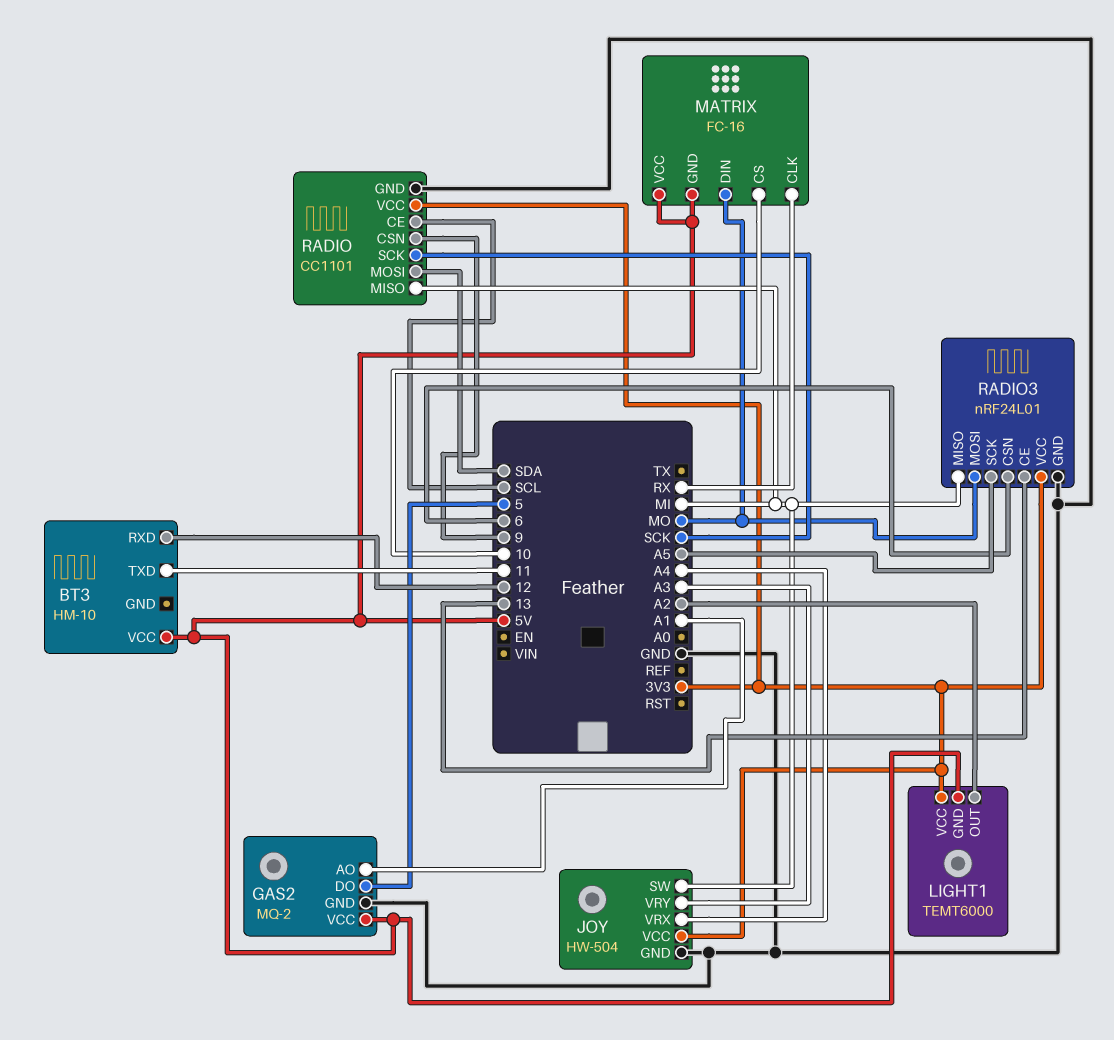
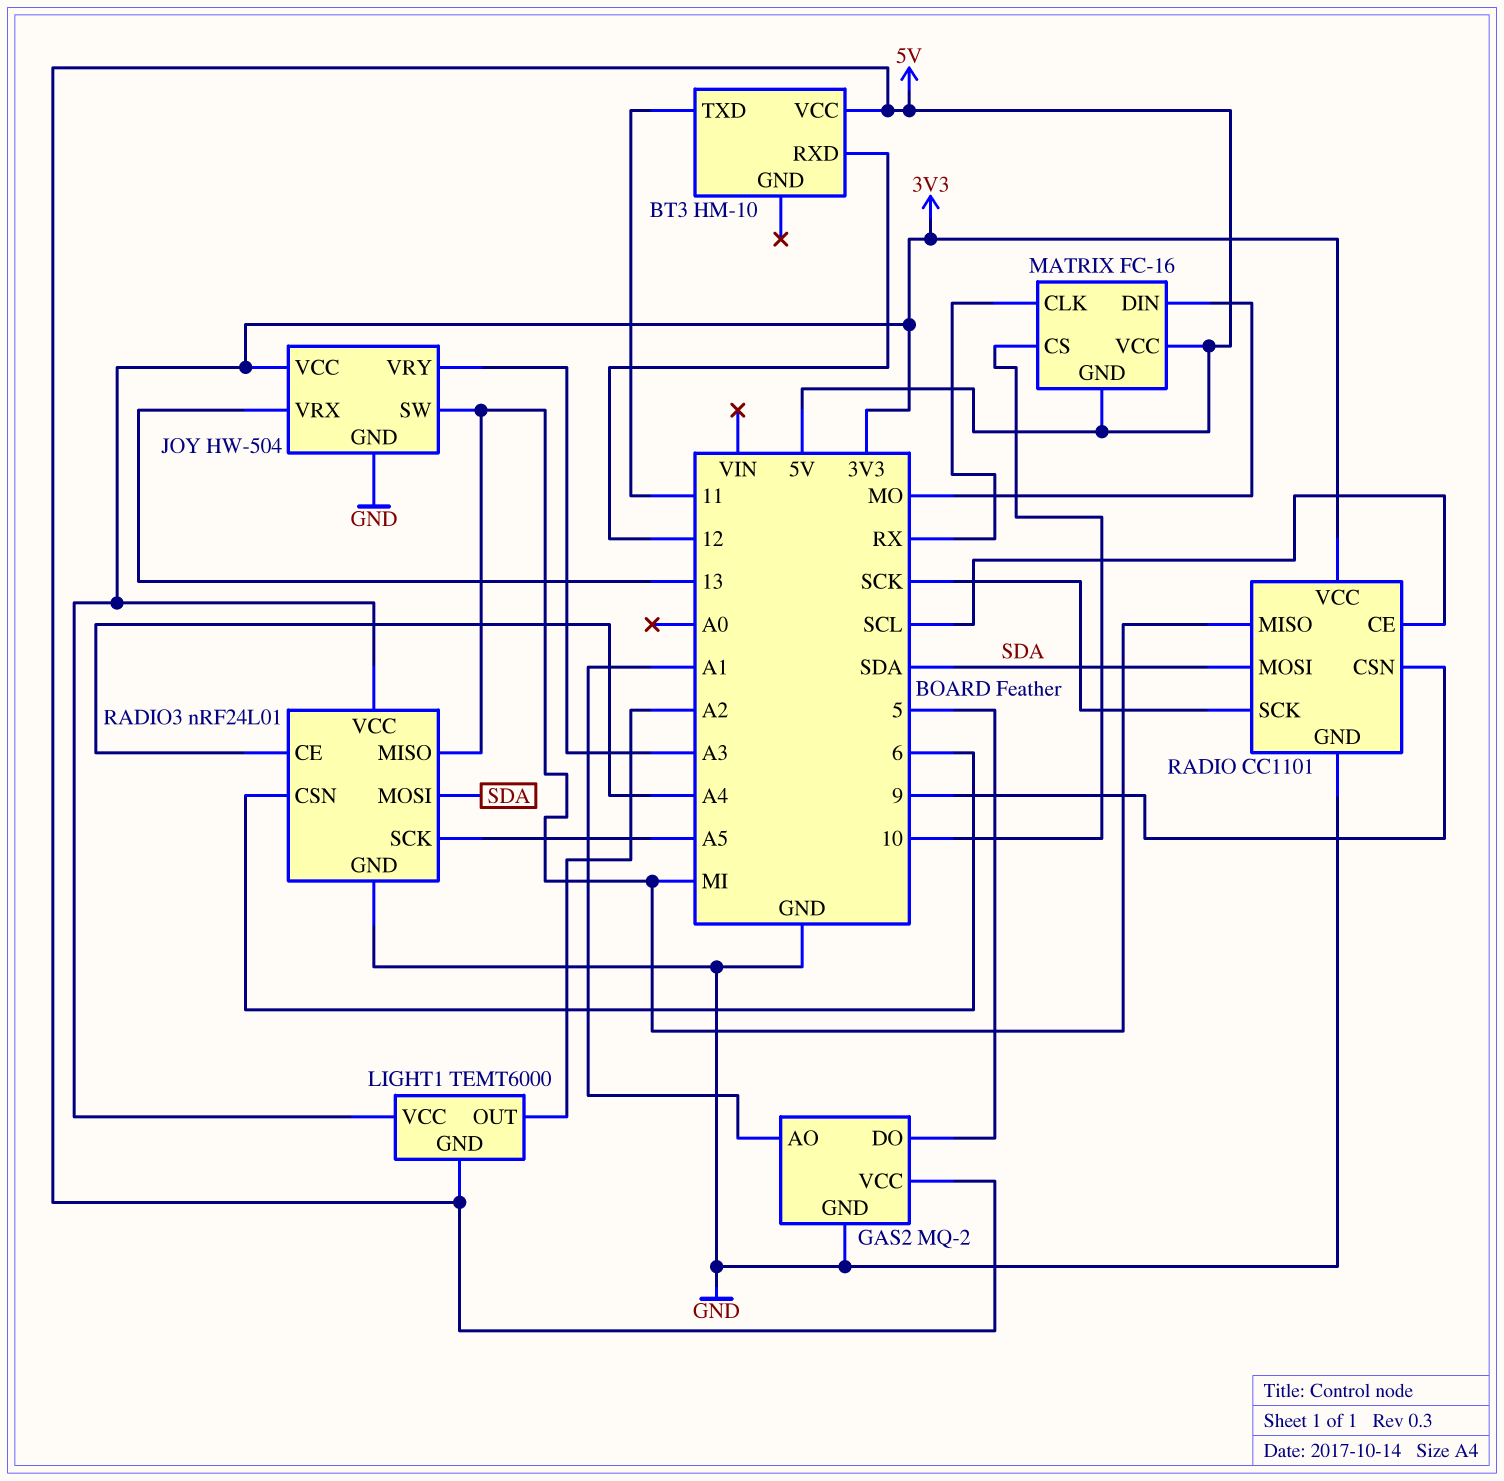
JOY pin VRX: A4 -> 13
RADIO3 pin CE: 13 -> A4
RADIO3 pin MOSI: MO -> SDA

